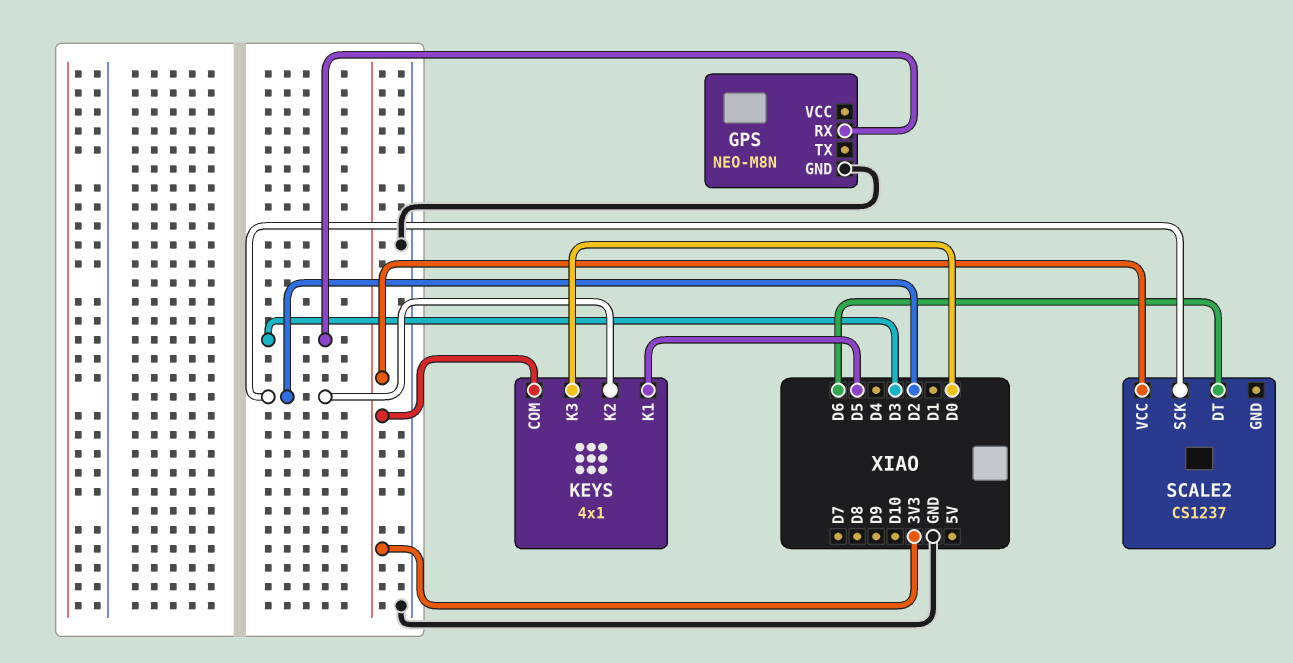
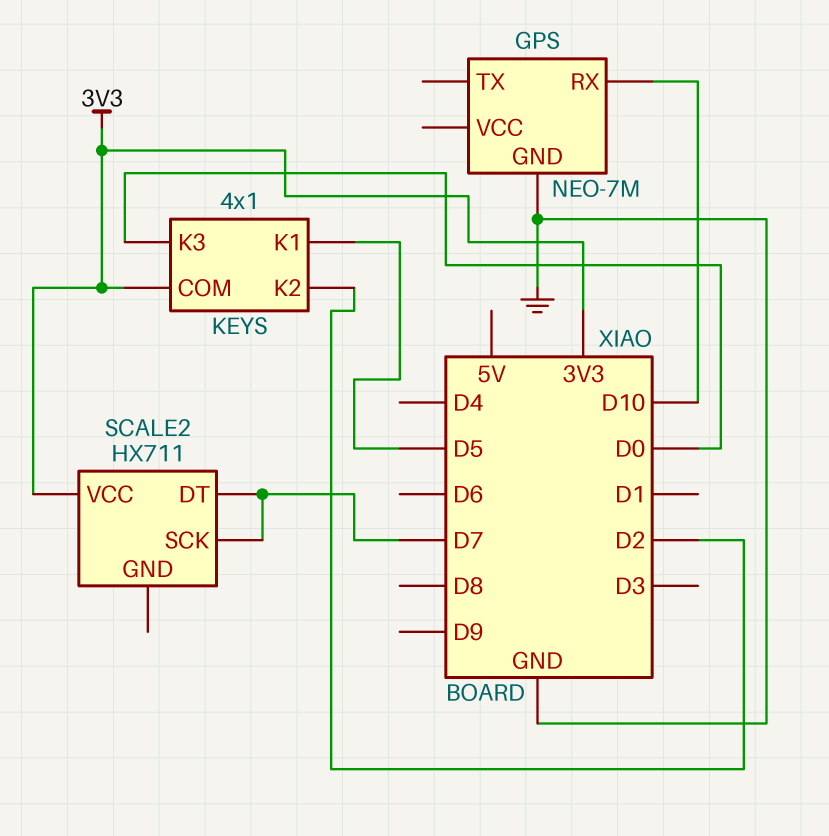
GPS: NEO-M8N -> NEO-7M
GPS pin RX: D3 -> D10
SCALE2: CS1237 -> HX711
SCALE2 pin DT: D6 -> D7
SCALE2 pin SCK: D2 -> D7

